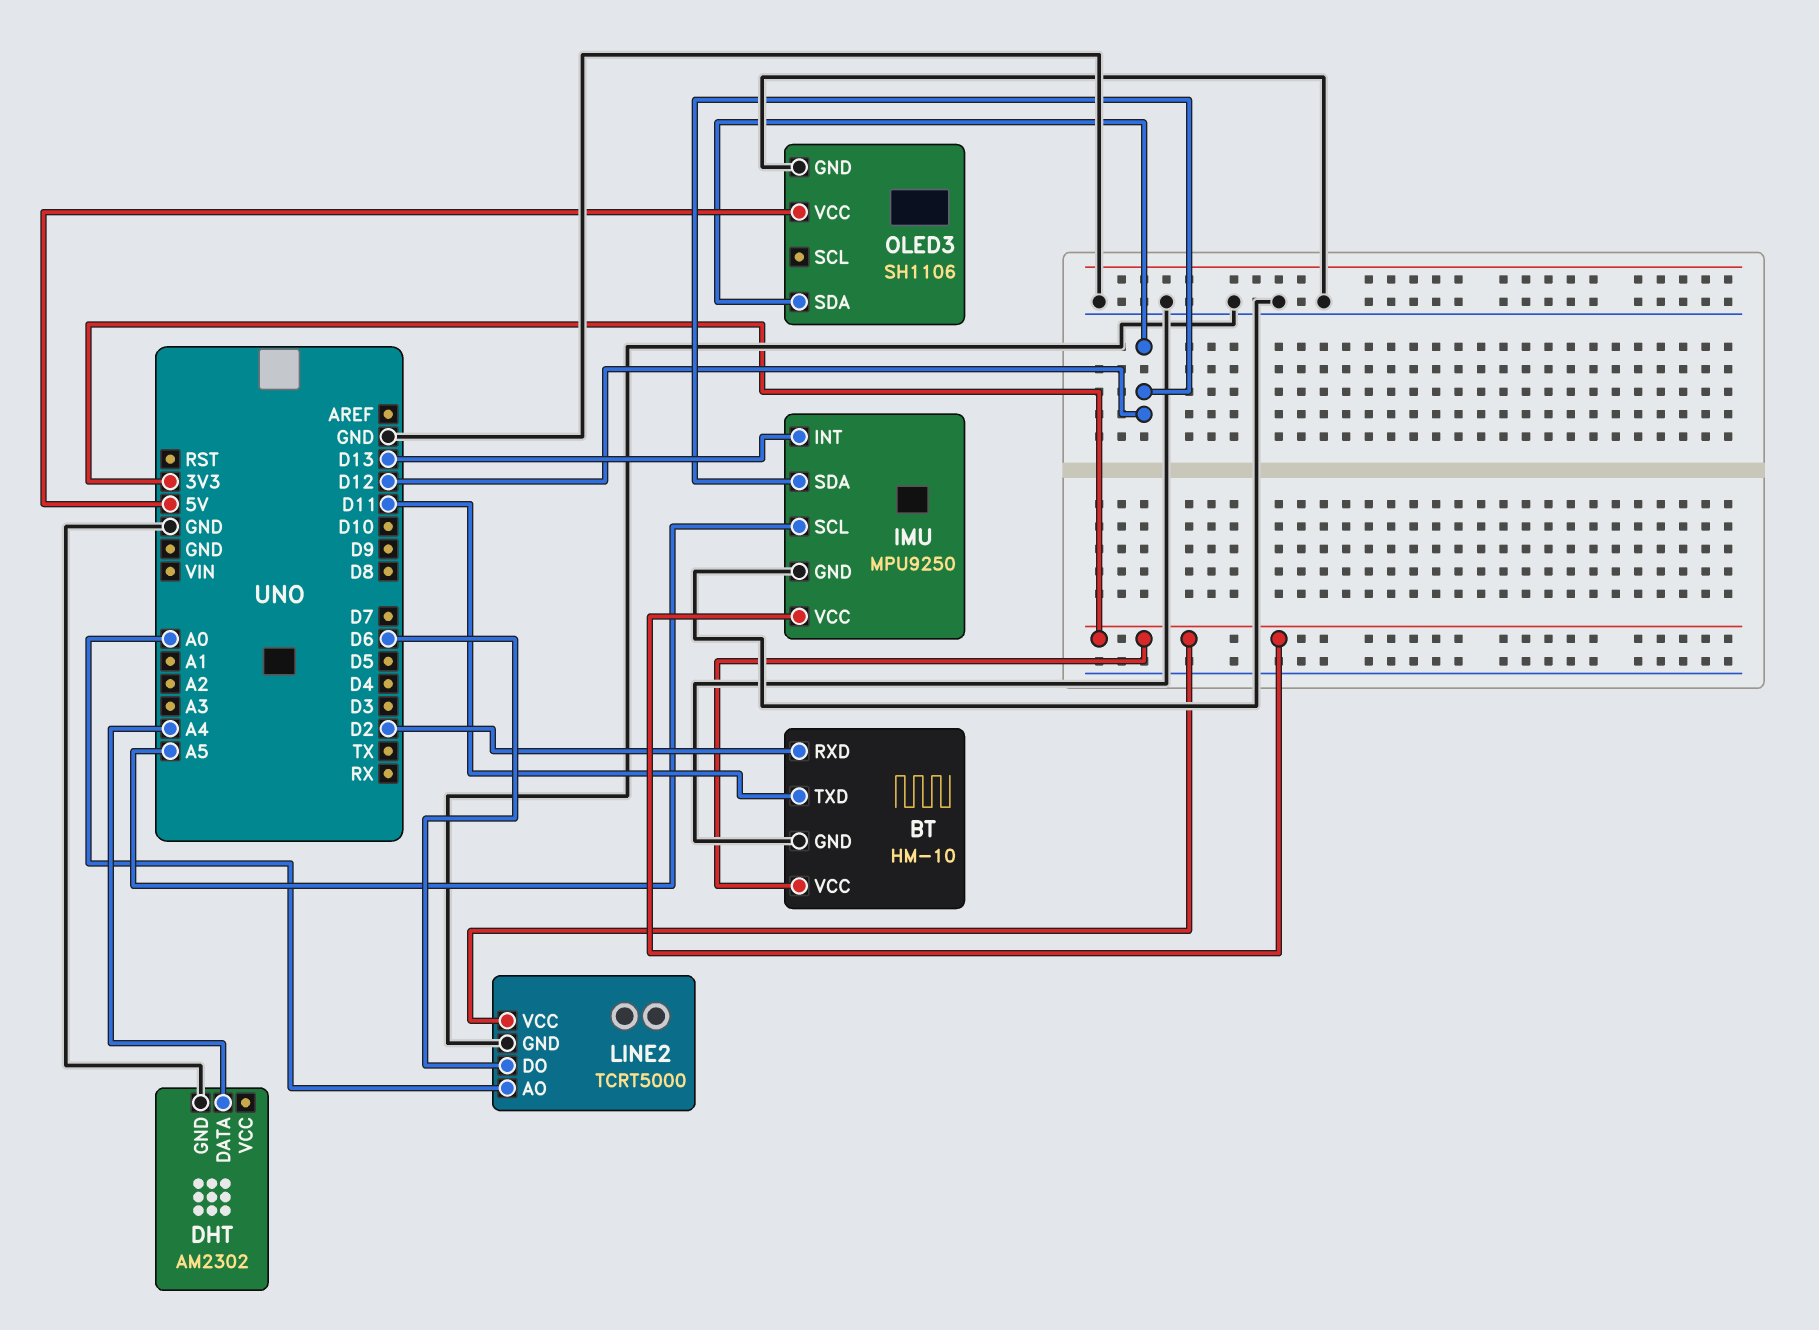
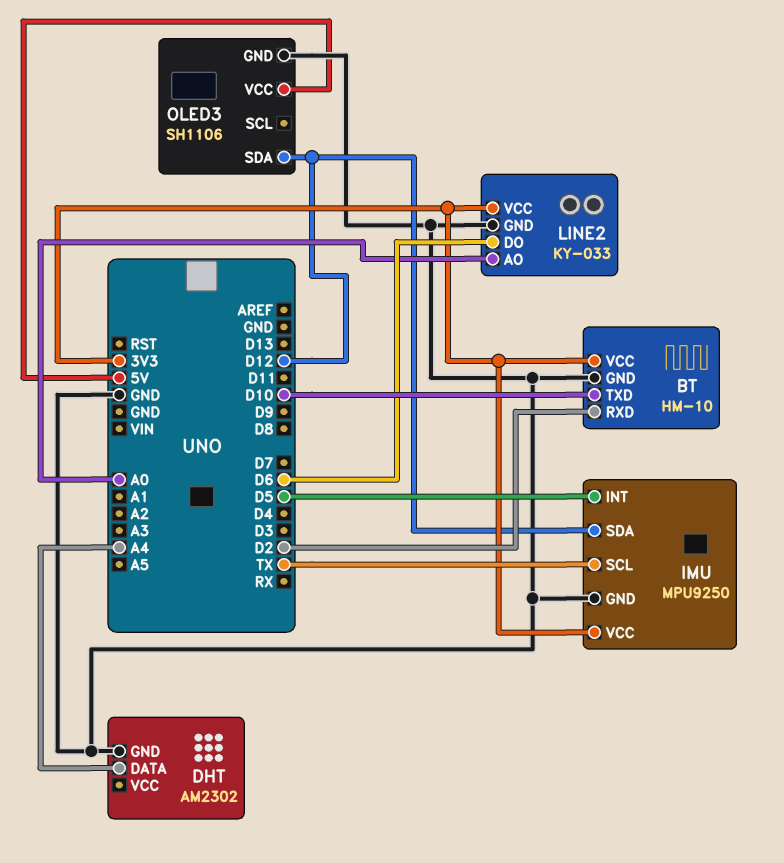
BT pin TXD: D11 -> D10
IMU pin INT: D13 -> D5
IMU pin SCL: A5 -> TX
LINE2: TCRT5000 -> KY-033

